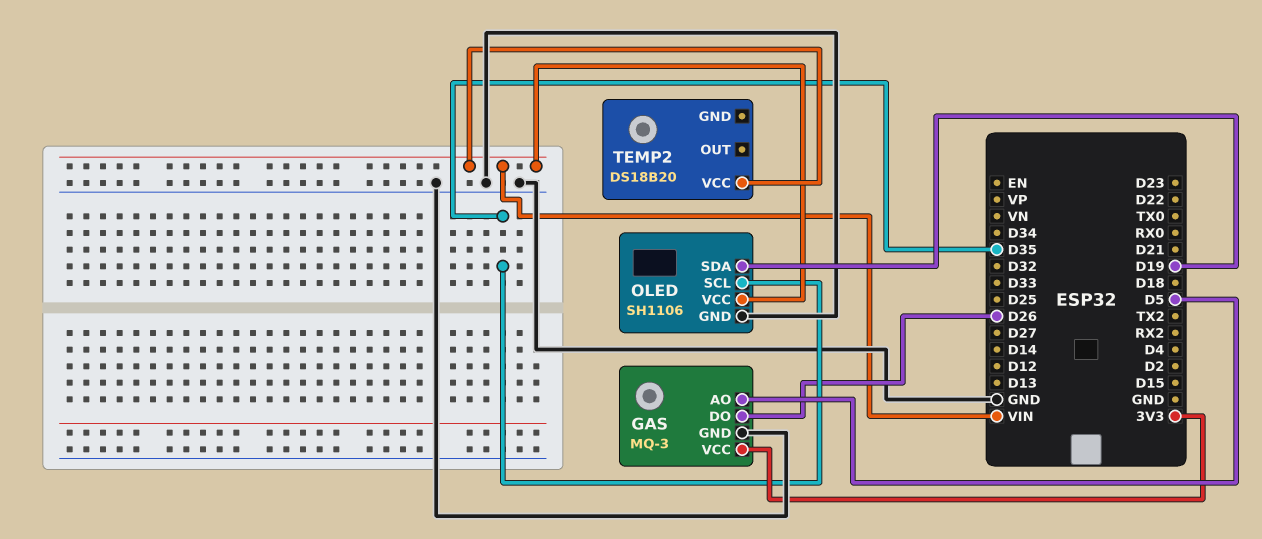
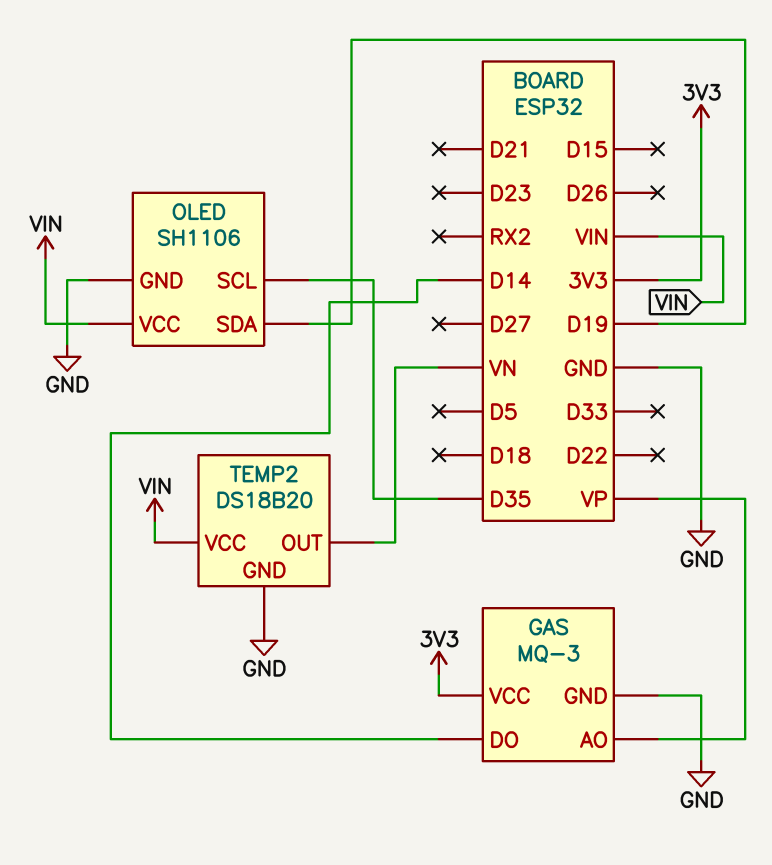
GAS pin AO: D5 -> VP
GAS pin DO: D26 -> D14
TEMP2 pin GND: none -> GND
TEMP2 pin OUT: none -> VN

